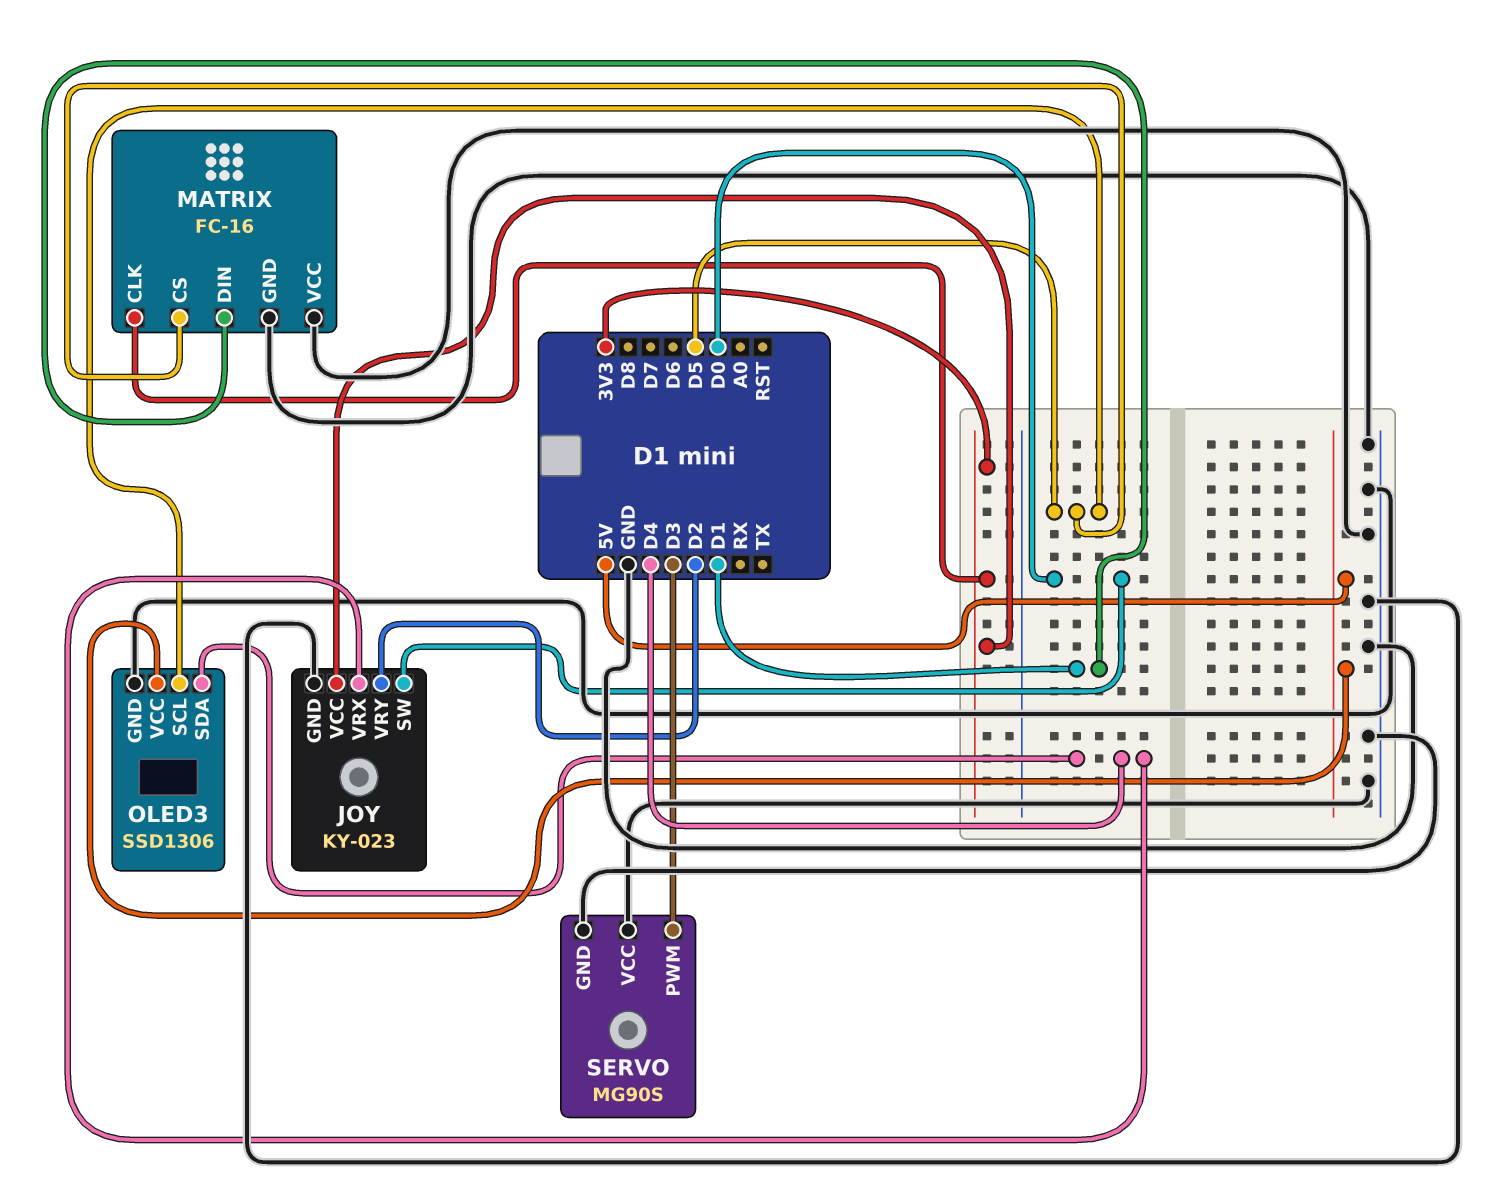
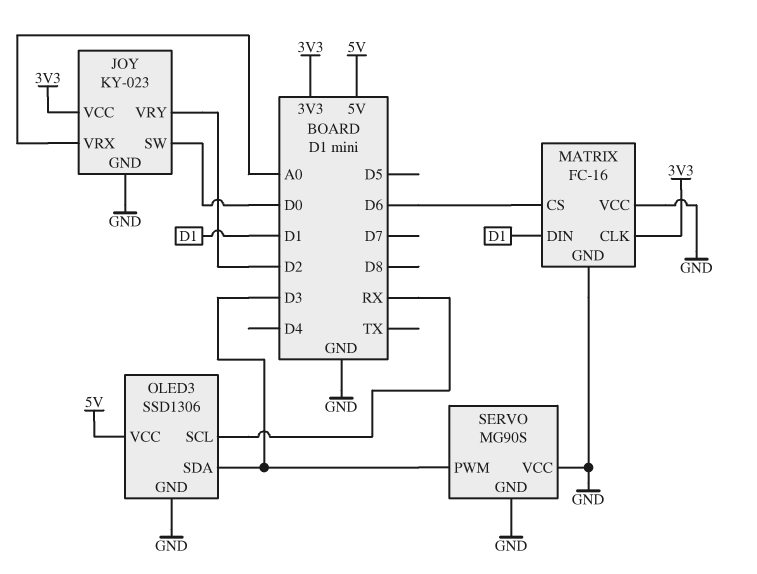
JOY pin VRX: D4 -> A0
MATRIX pin CS: D5 -> D6
OLED3 pin SCL: D5 -> RX
OLED3 pin SDA: D4 -> D3

